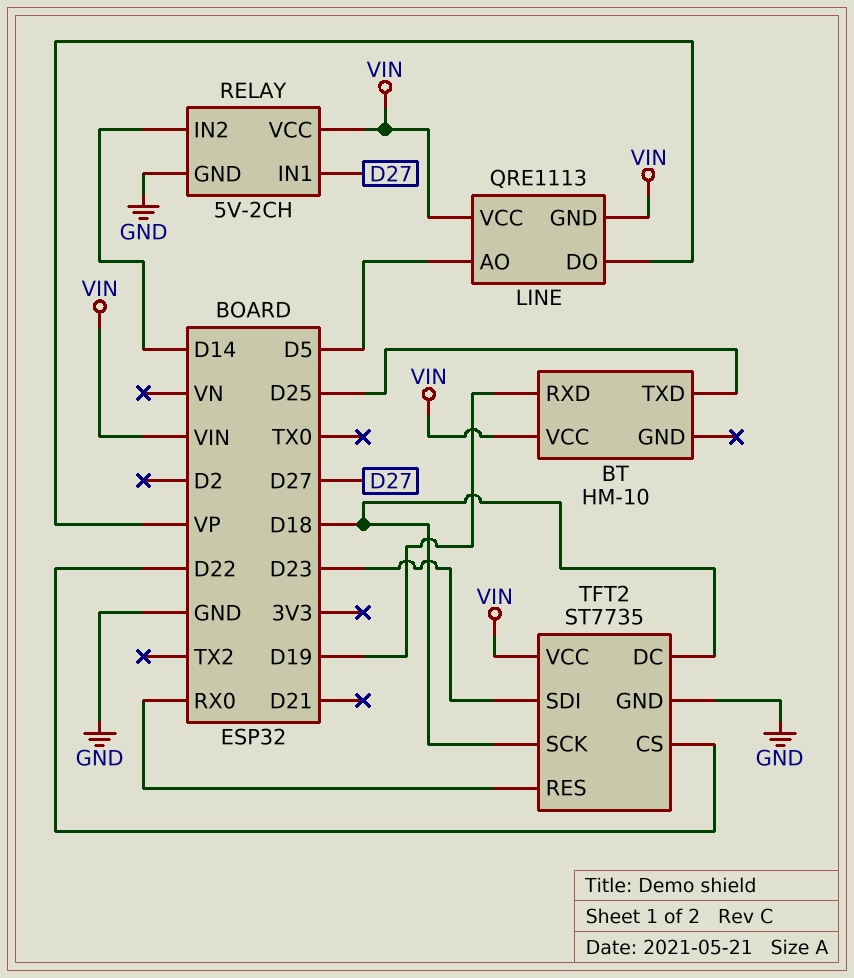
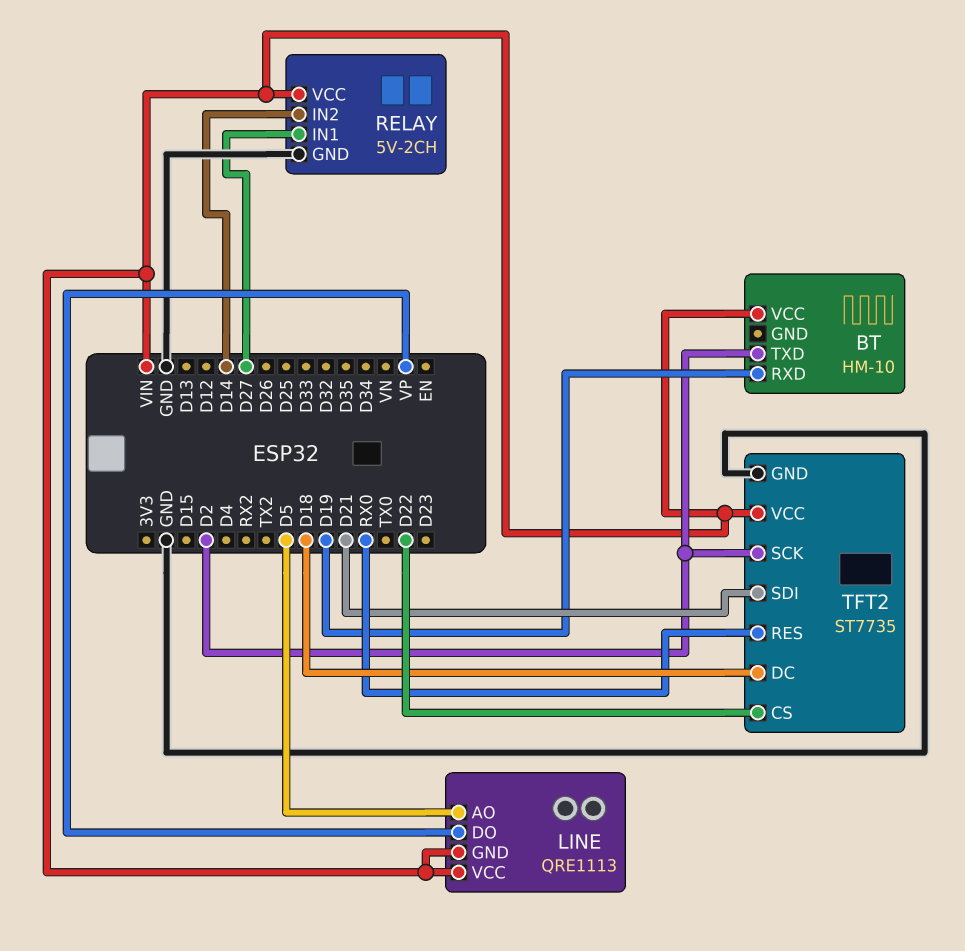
BT pin TXD: D25 -> D2
TFT2 pin SCK: D18 -> D2
TFT2 pin SDI: D23 -> D21

